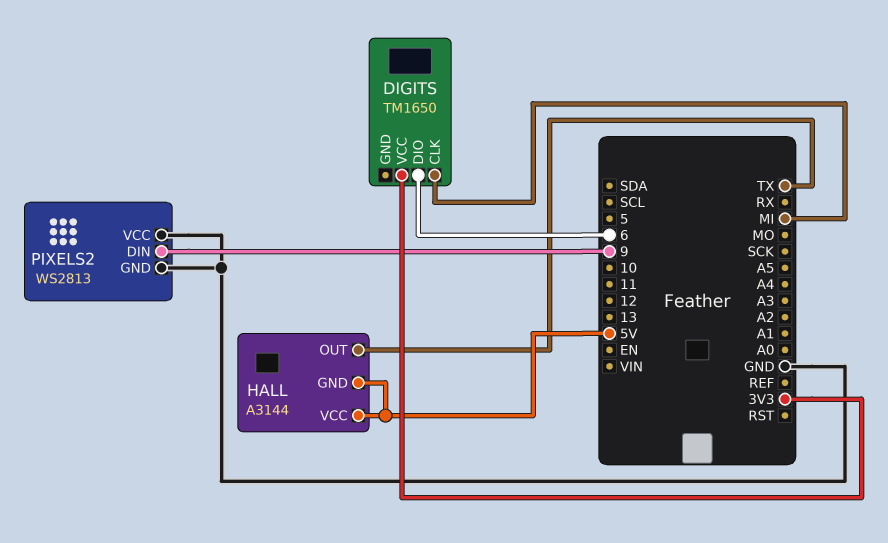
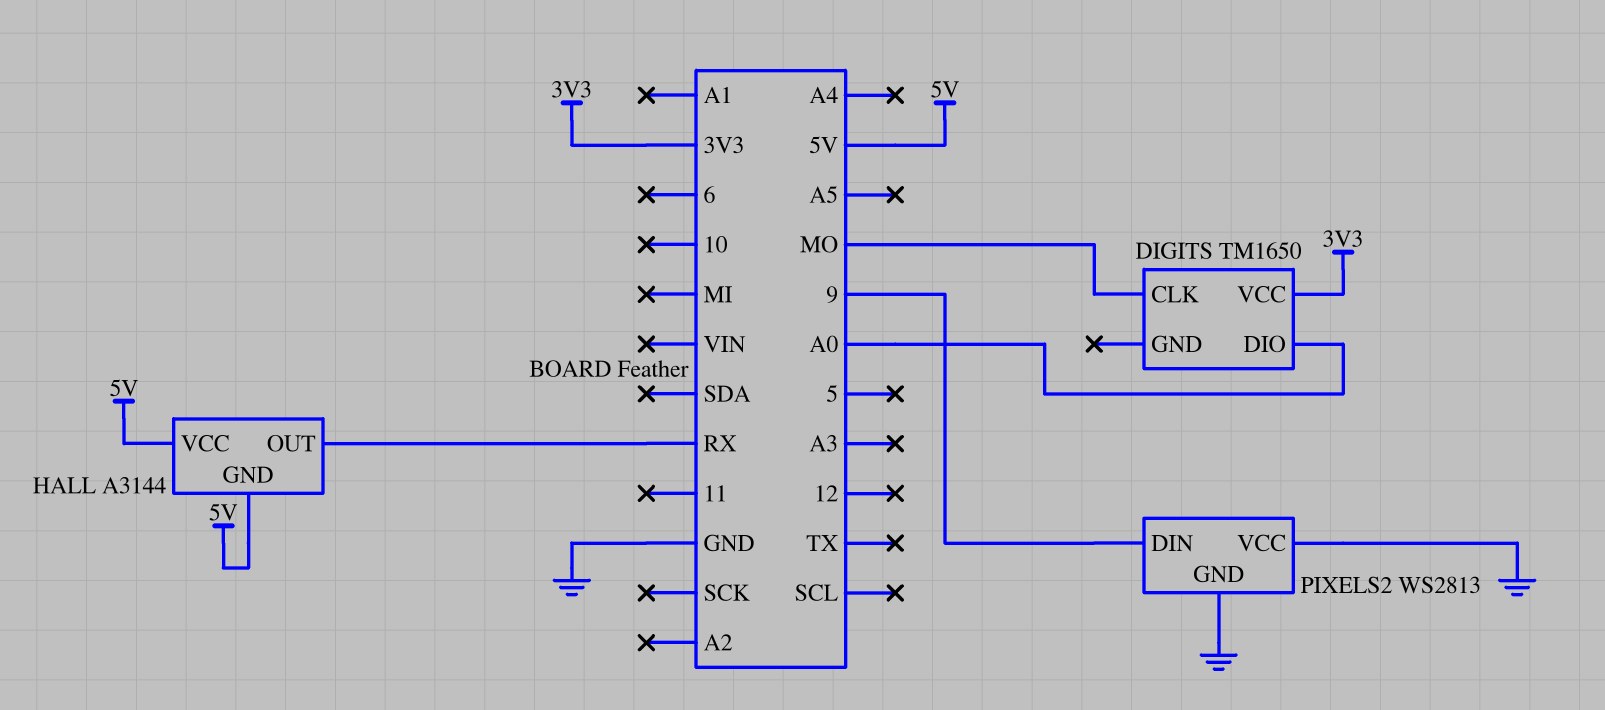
DIGITS pin CLK: MI -> MO
DIGITS pin DIO: 6 -> A0
HALL pin OUT: TX -> RX

